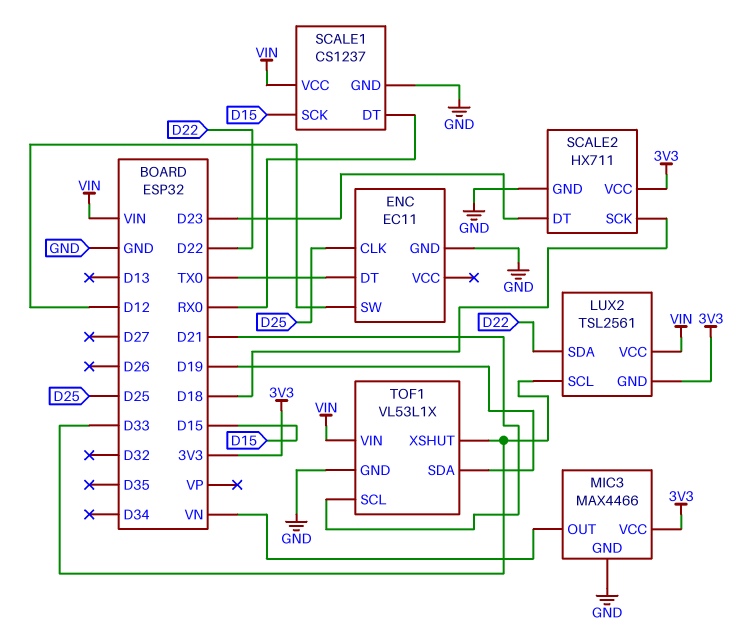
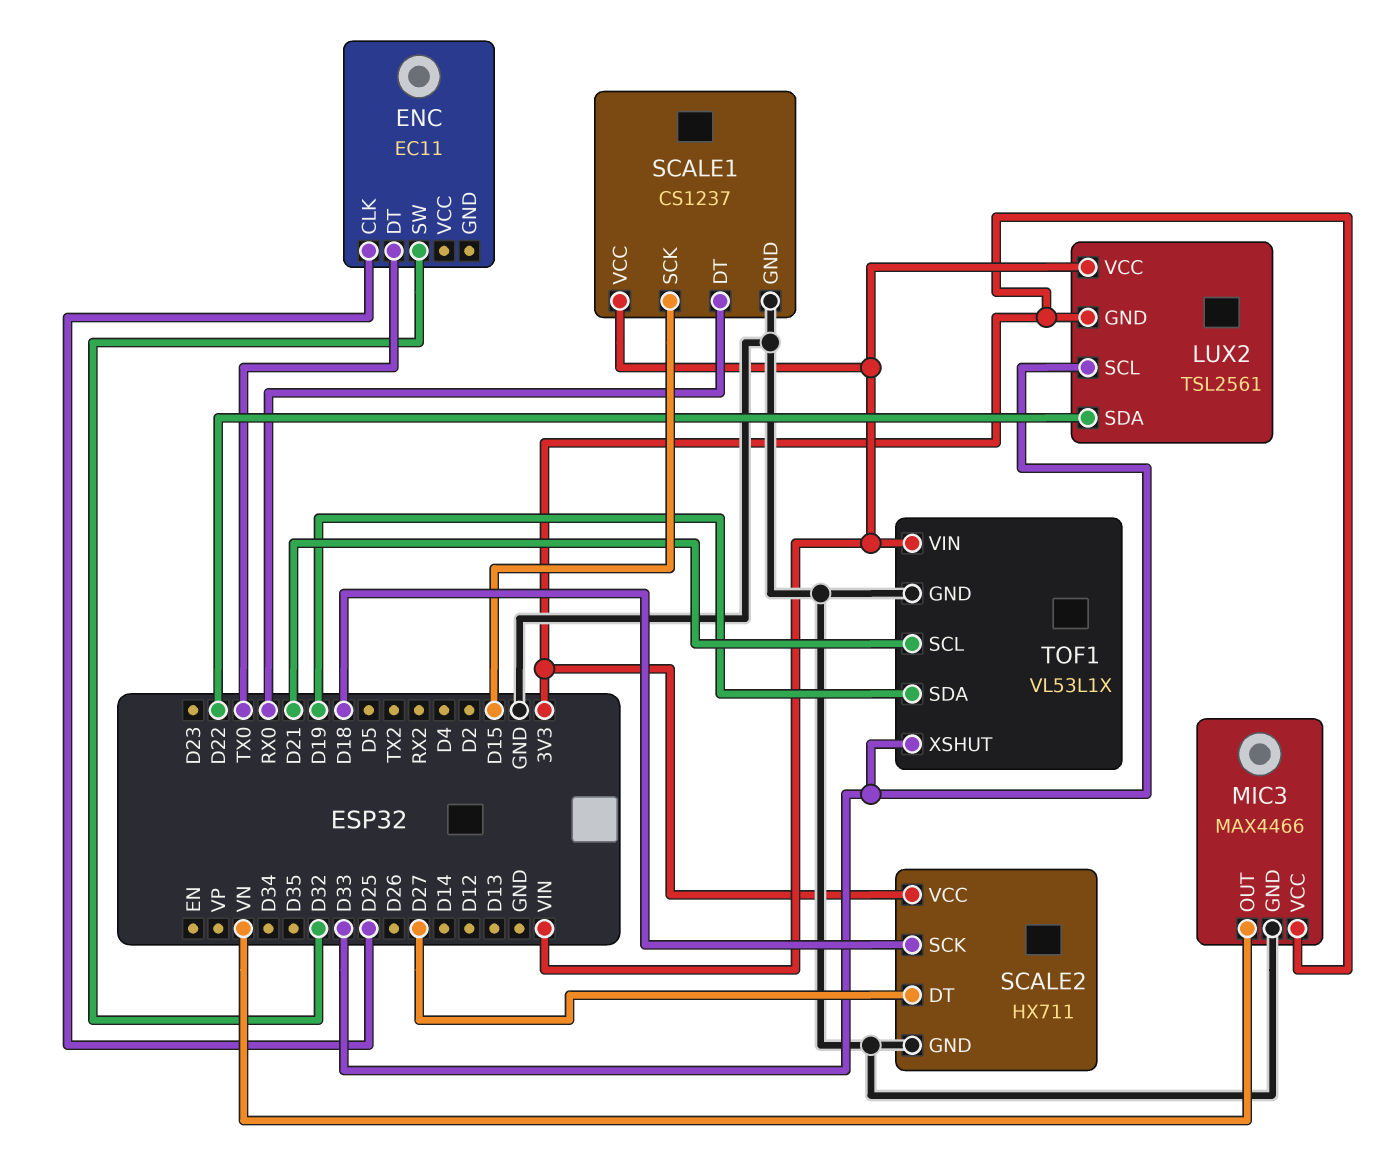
ENC pin GND: GND -> none
ENC pin SW: D12 -> D32
SCALE2 pin DT: D23 -> D27

